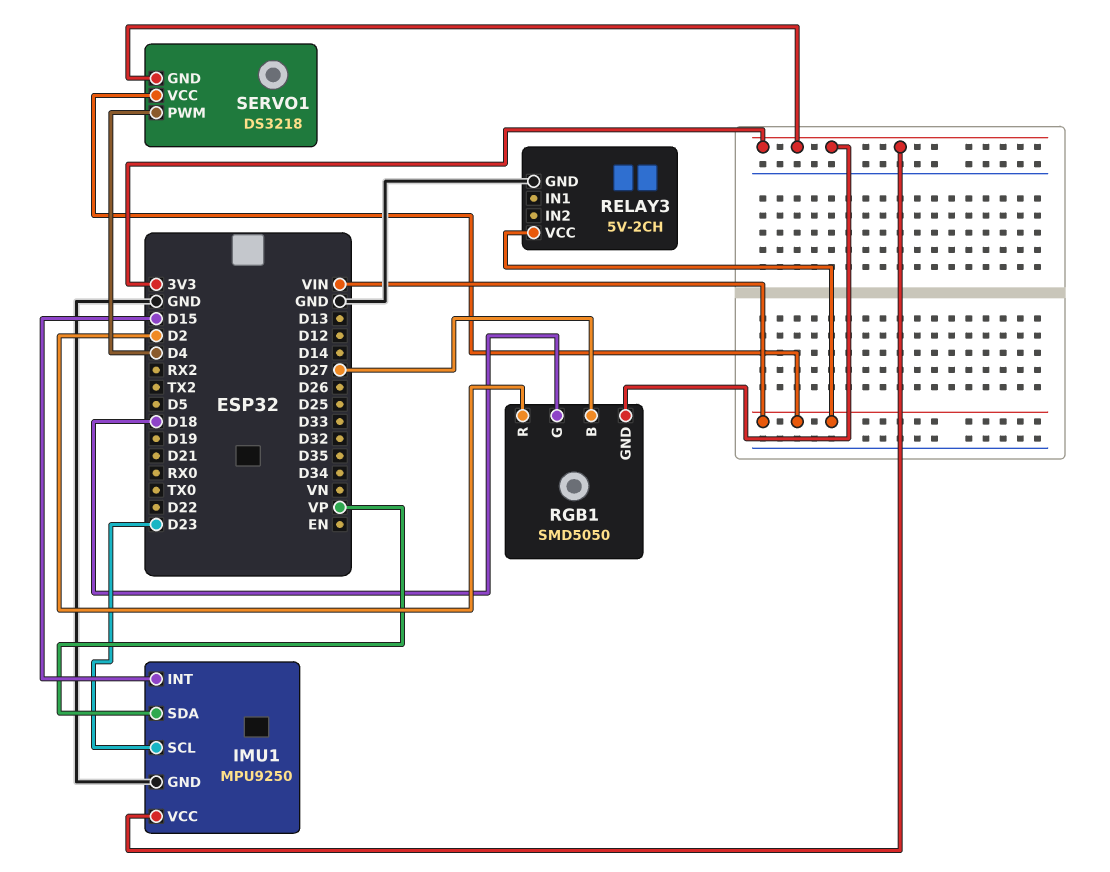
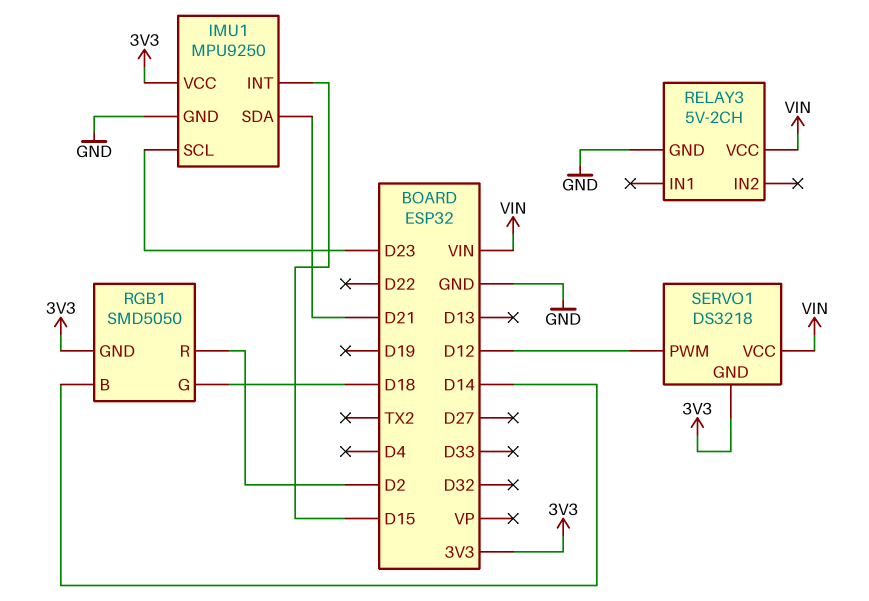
IMU1 pin SDA: VP -> D21
RGB1 pin B: D27 -> D14
SERVO1 pin PWM: D4 -> D12

